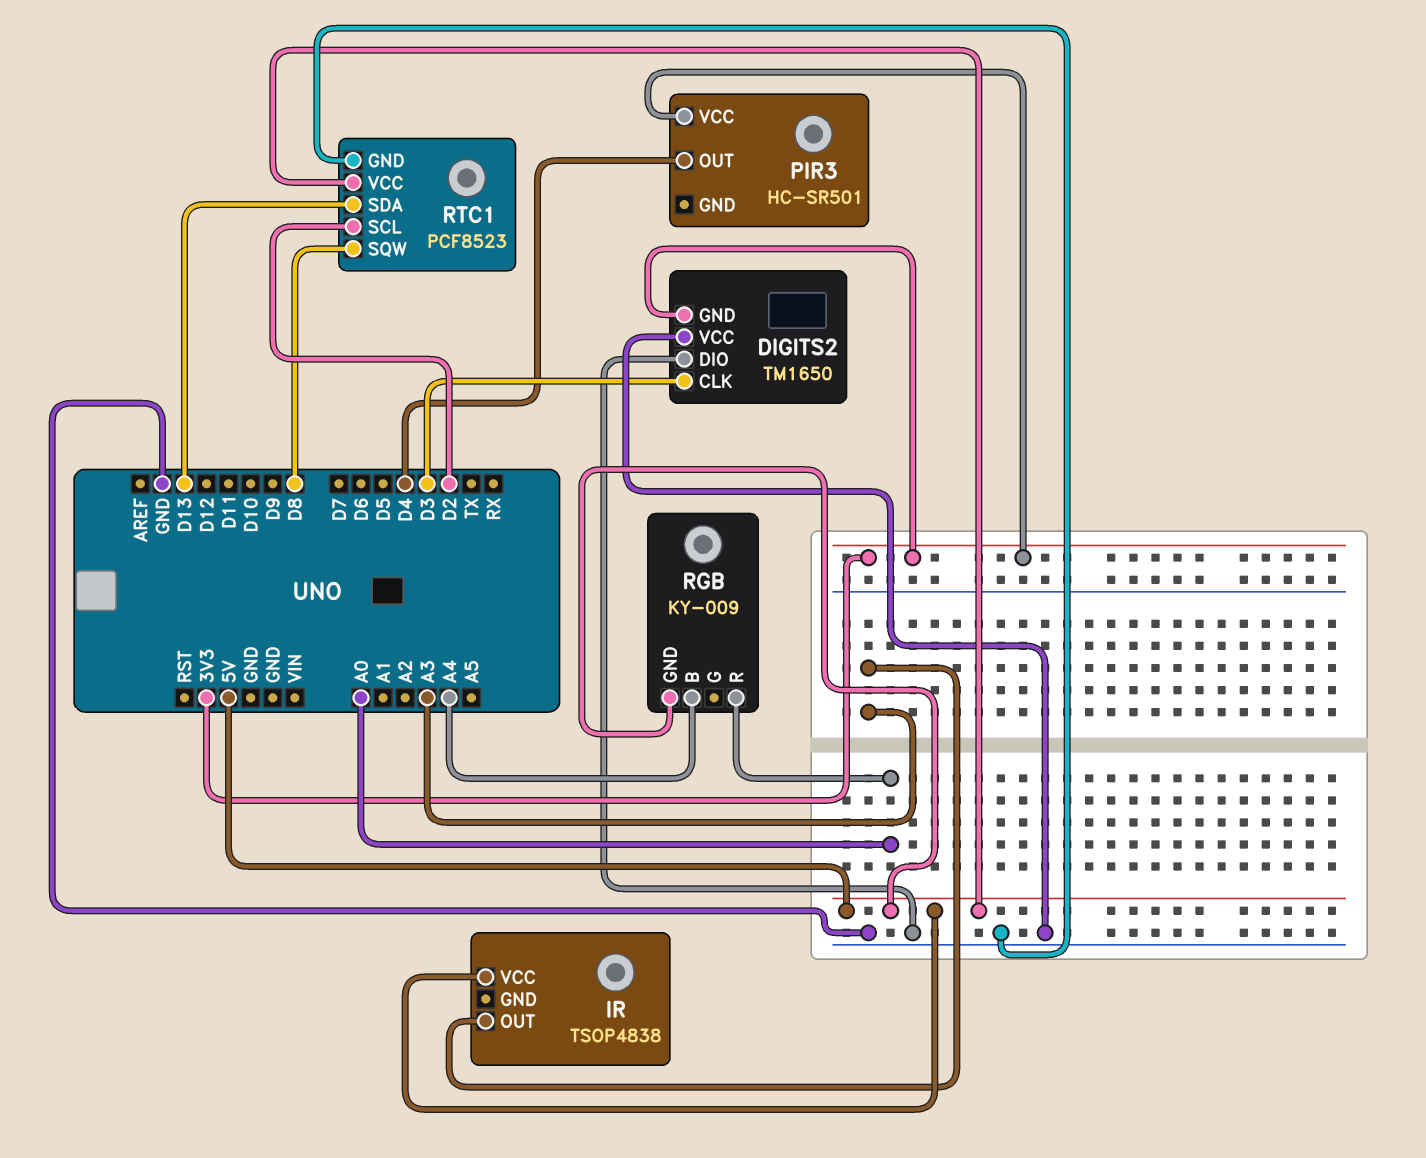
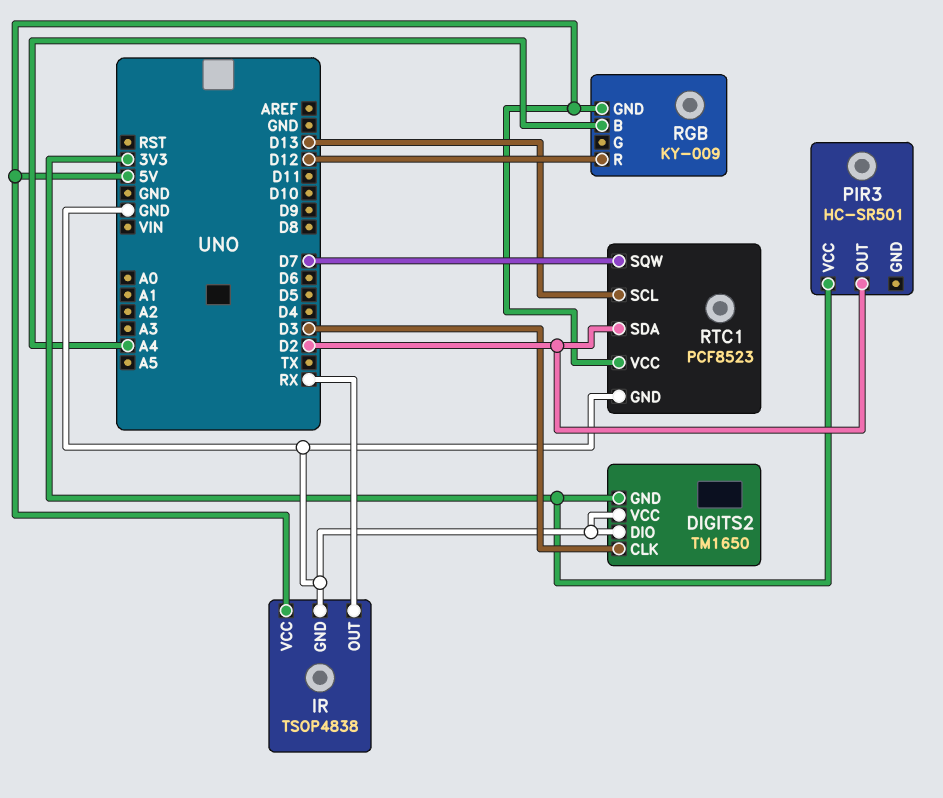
IR pin GND: none -> GND
IR pin OUT: A3 -> RX
PIR3 pin OUT: D4 -> D2
RGB pin R: A0 -> D12
RTC1 pin SCL: D2 -> D13
RTC1 pin SDA: D13 -> D2
RTC1 pin SQW: D8 -> D7

